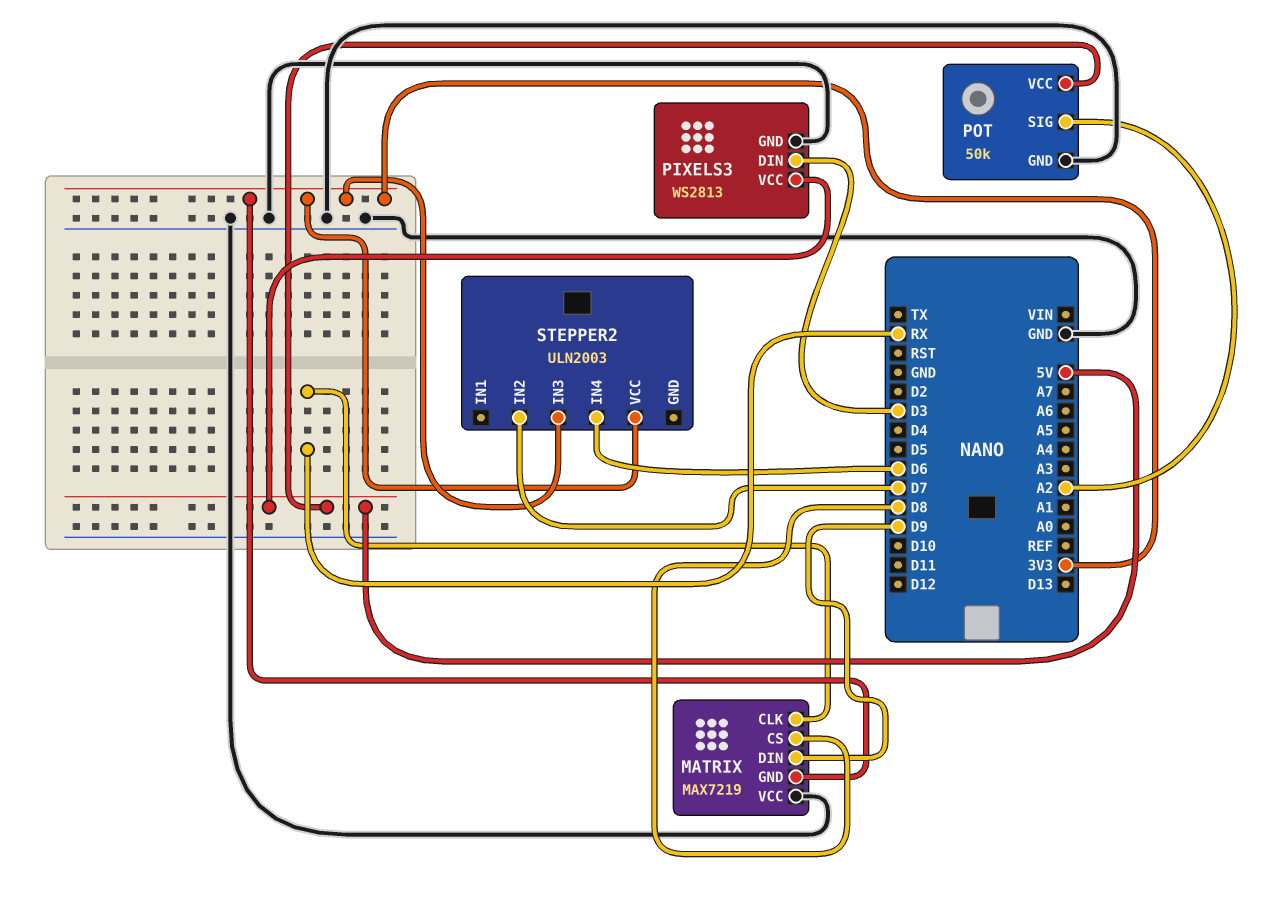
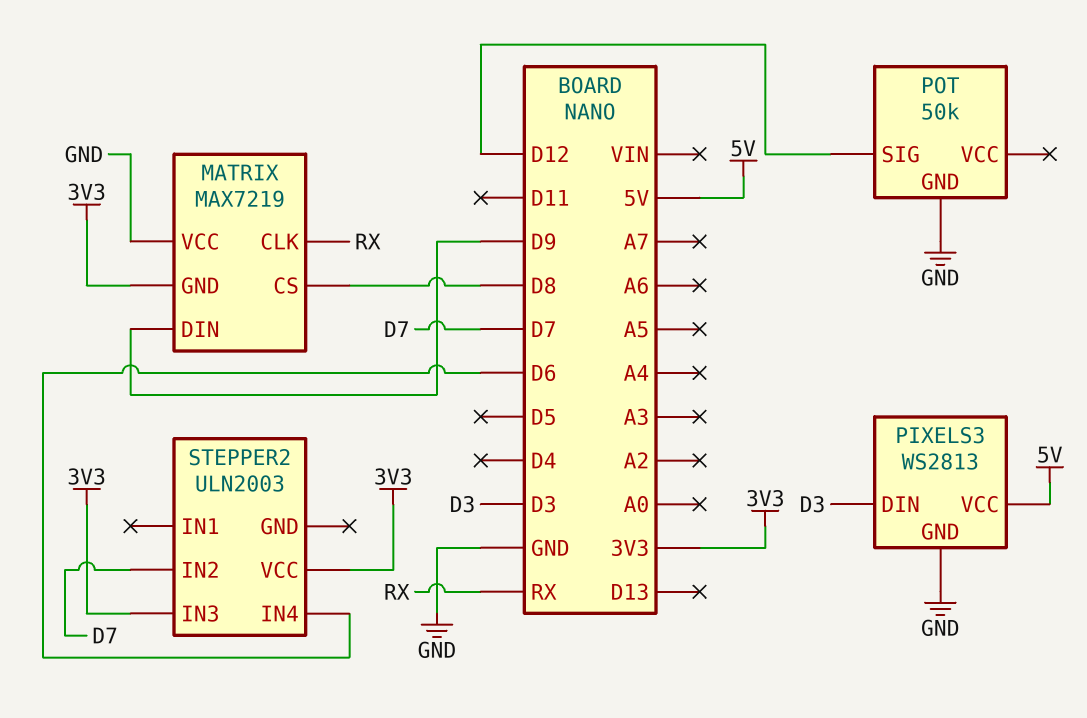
POT pin SIG: A2 -> D12
POT pin VCC: 5V -> none

